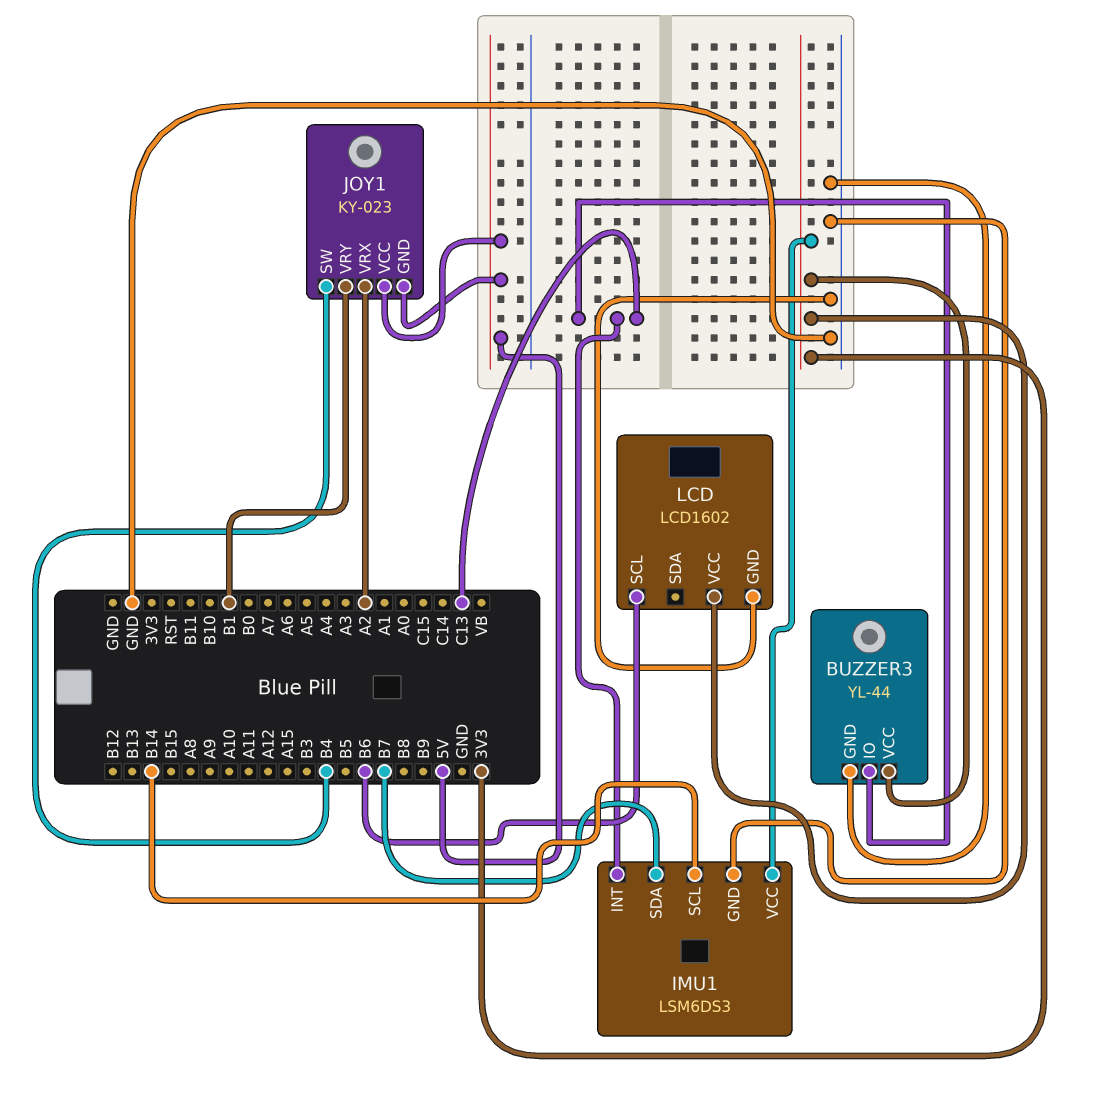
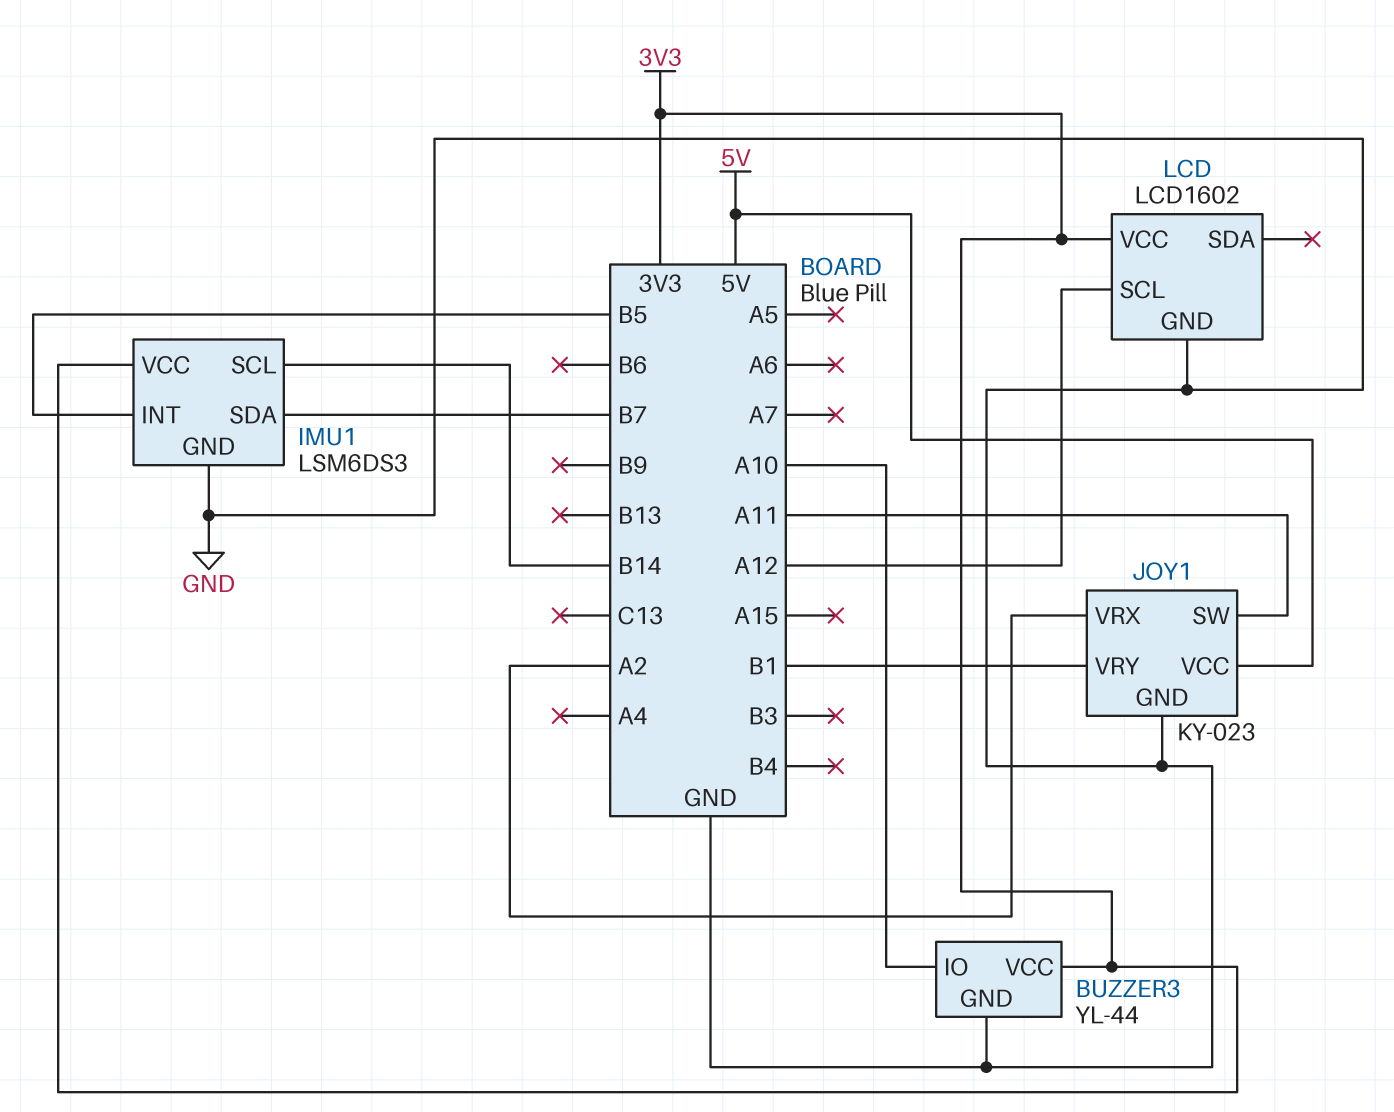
BUZZER3 pin IO: C13 -> A10
IMU1 pin INT: C13 -> B5
JOY1 pin GND: 5V -> GND
JOY1 pin SW: B4 -> A11
LCD pin SCL: B6 -> A12

